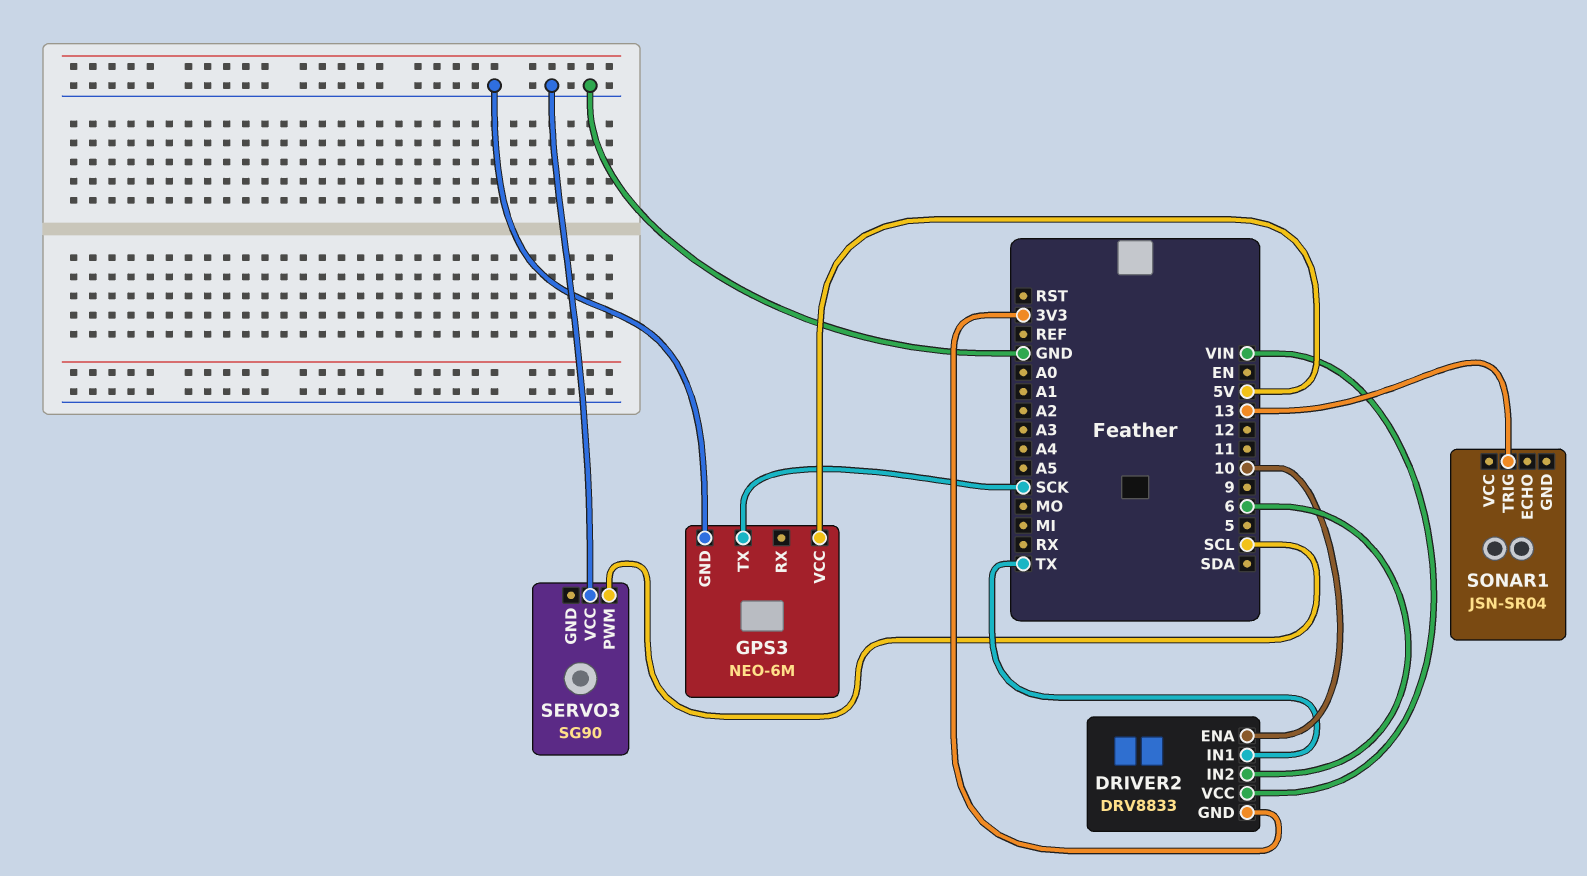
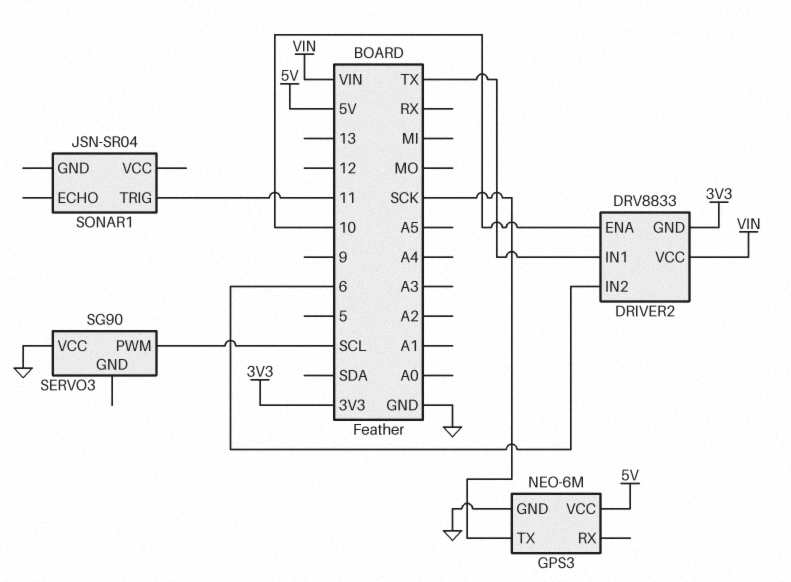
SONAR1 pin TRIG: 13 -> 11

